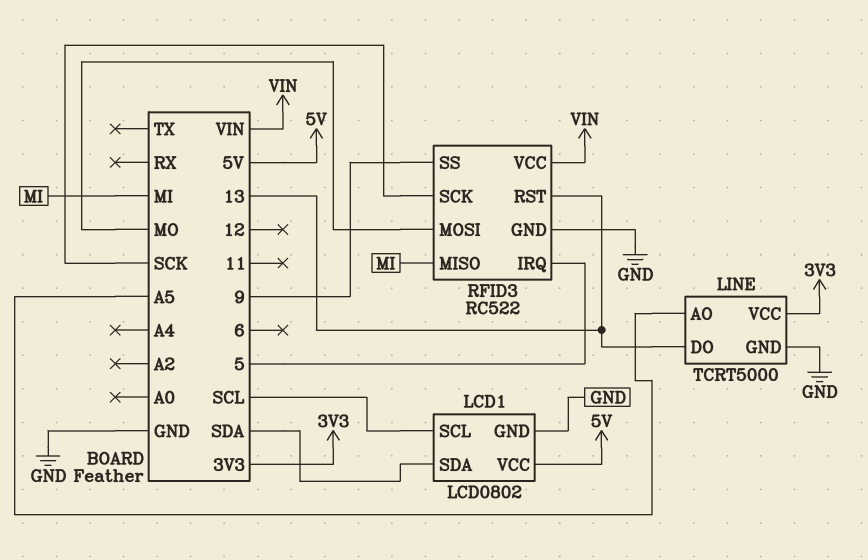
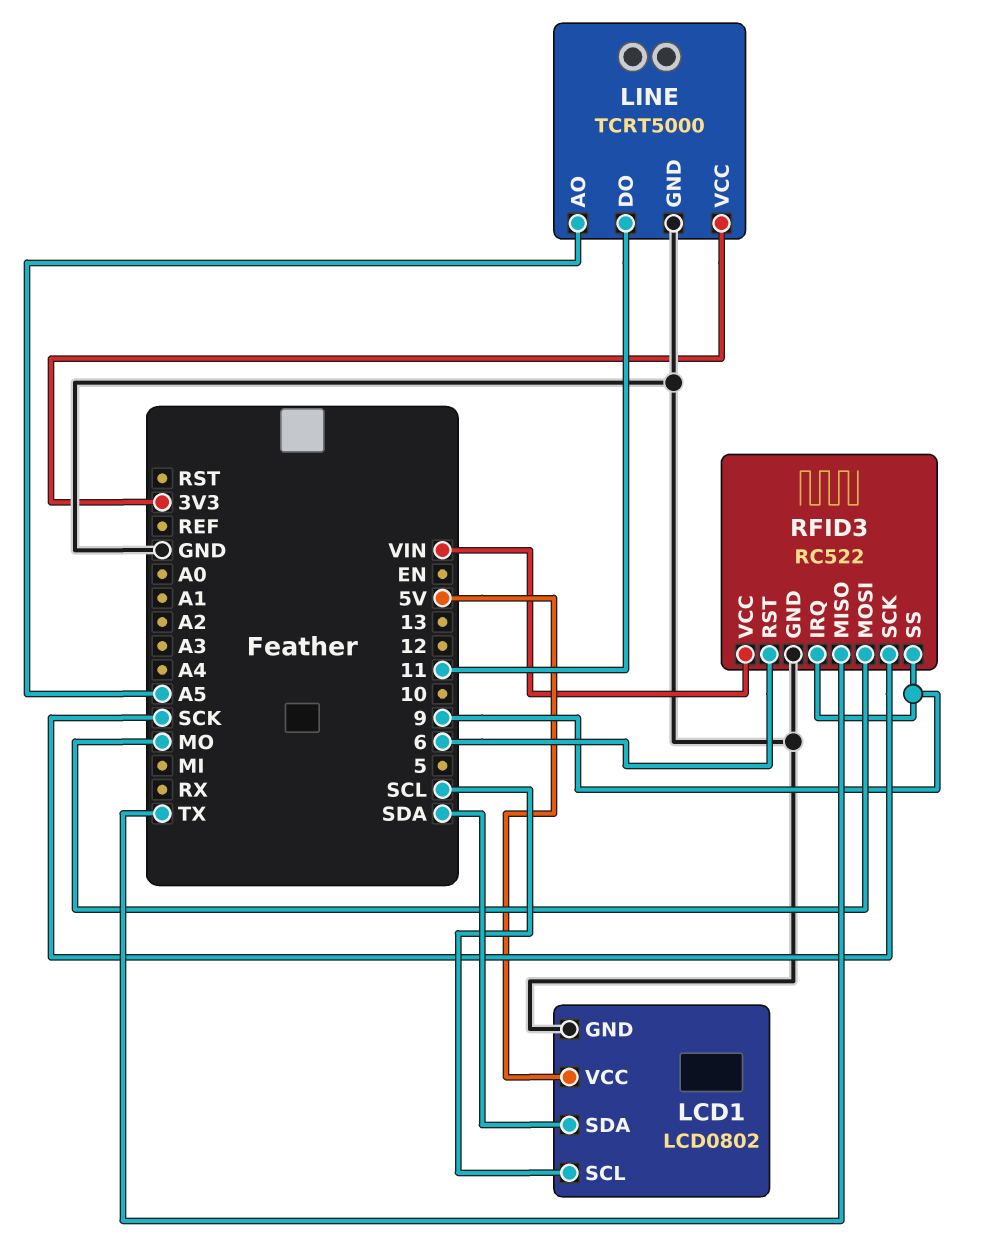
LINE pin DO: 13 -> 11
RFID3 pin IRQ: 5 -> 9
RFID3 pin MISO: MI -> TX
RFID3 pin RST: 13 -> 6

